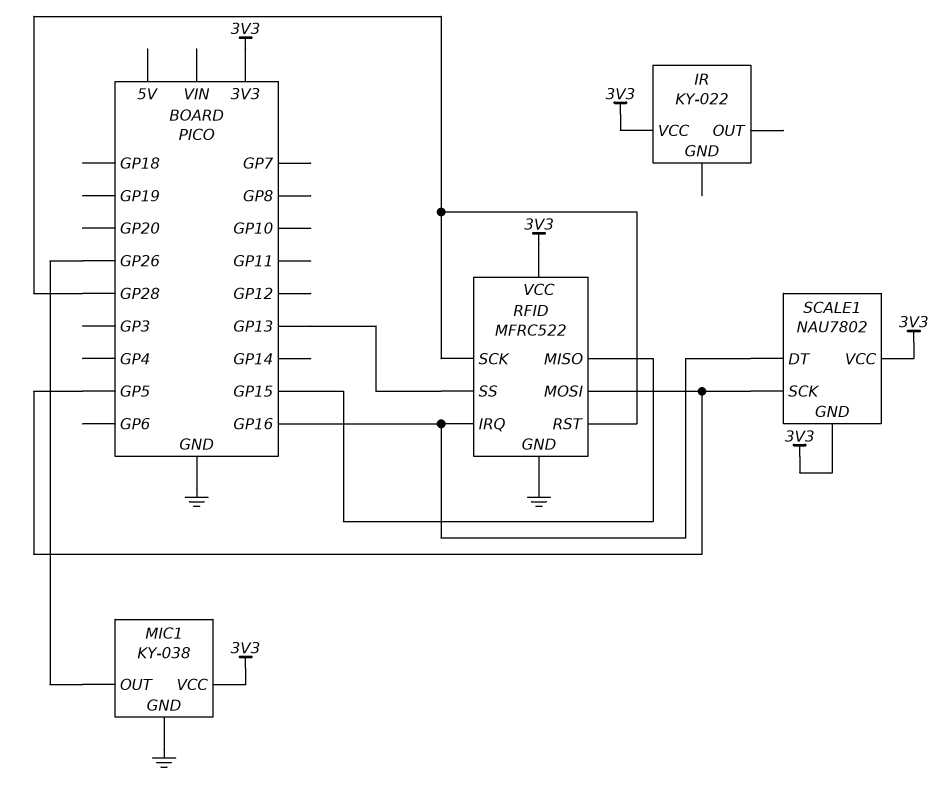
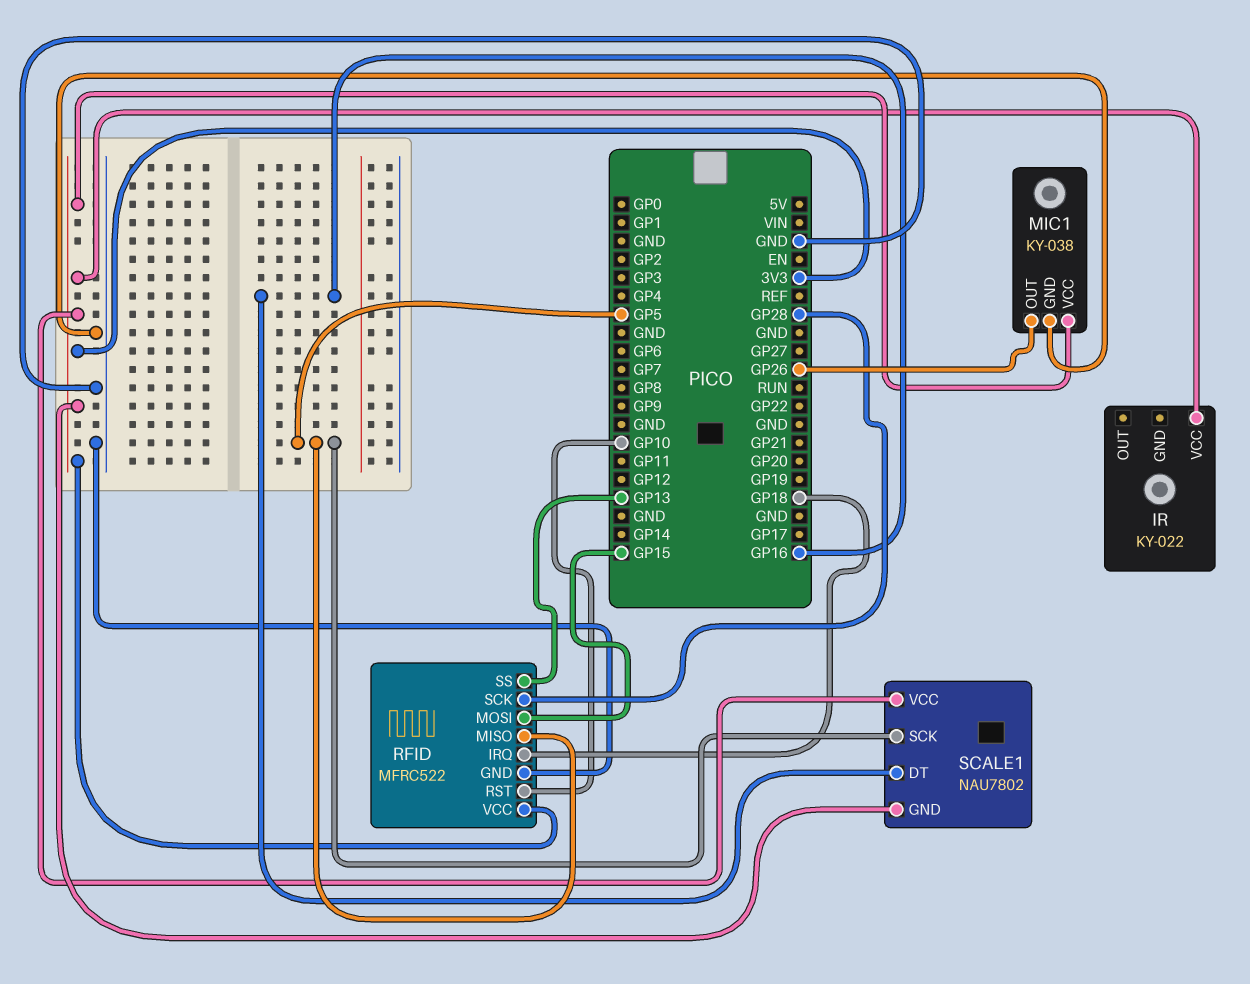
RFID pin IRQ: GP16 -> GP18
RFID pin MISO: GP15 -> GP5
RFID pin MOSI: GP5 -> GP15
RFID pin RST: GP28 -> GP10

